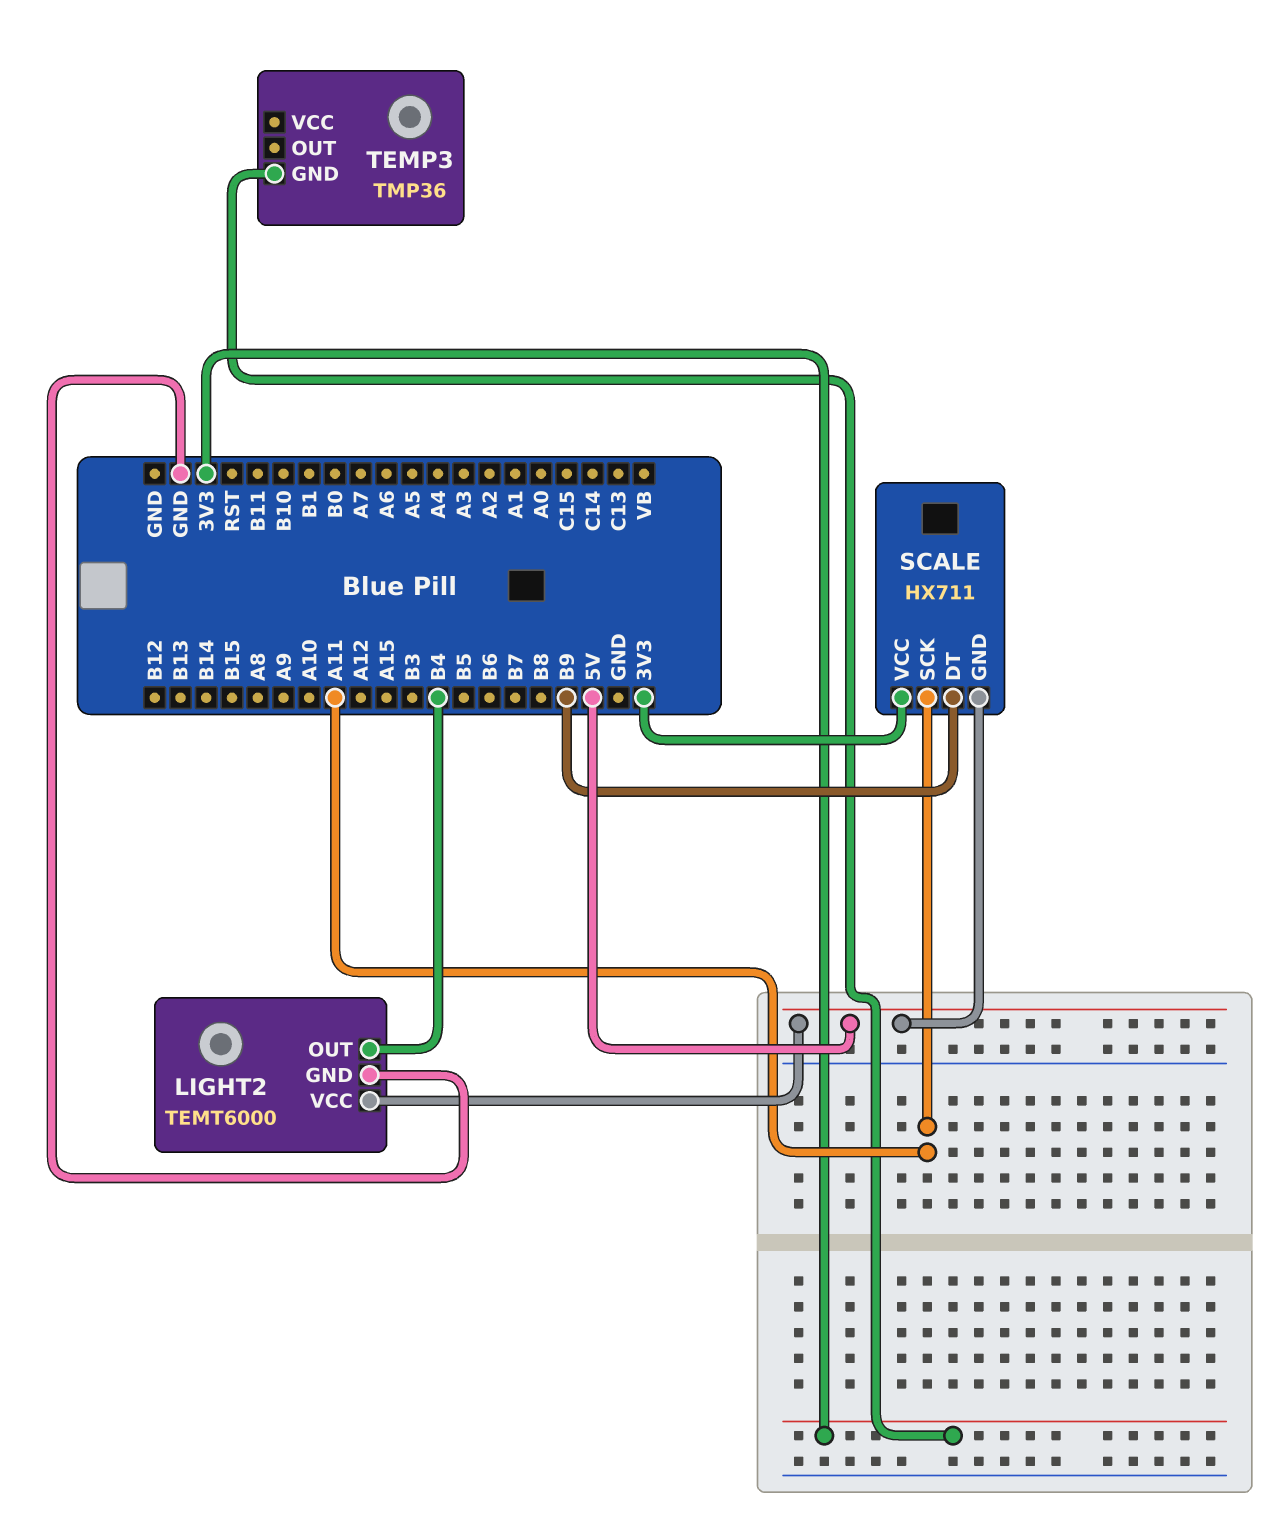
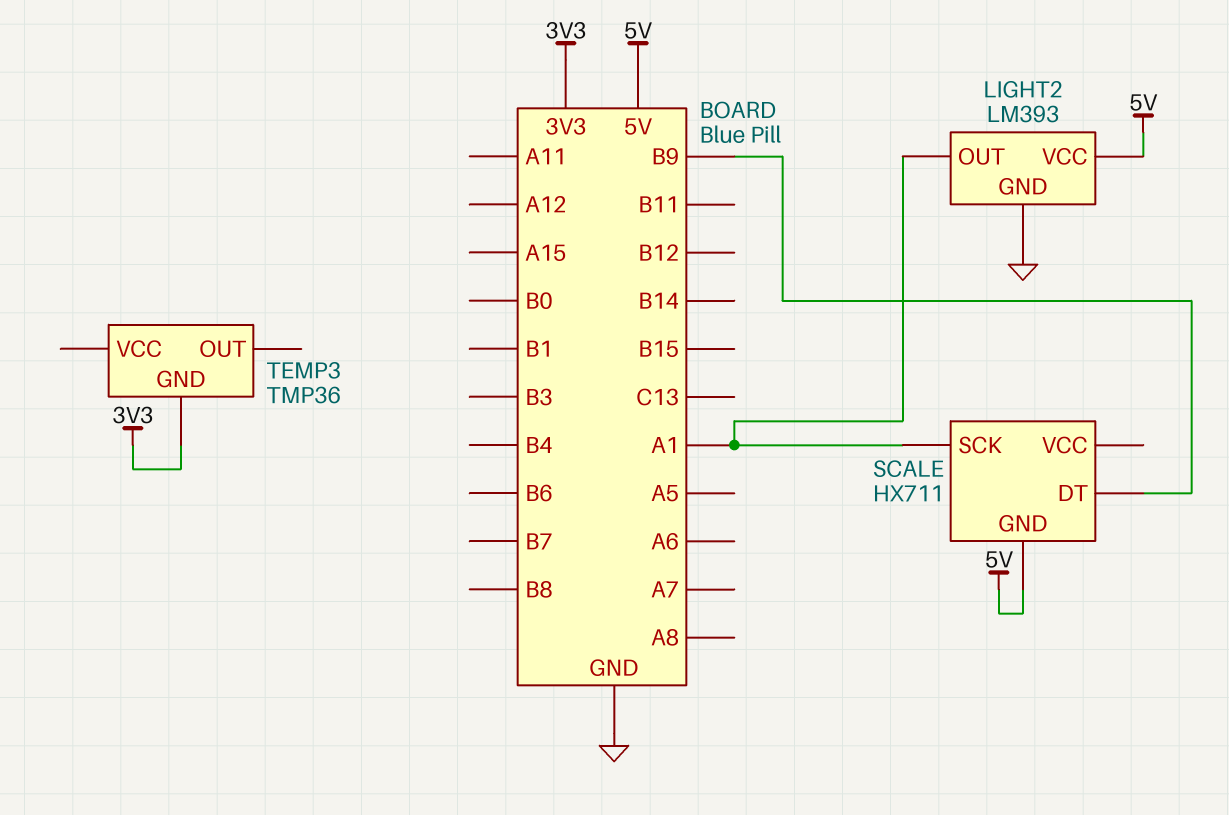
LIGHT2: TEMT6000 -> LM393
LIGHT2 pin OUT: B4 -> A1
SCALE pin SCK: A11 -> A1
SCALE pin VCC: 3V3 -> none

